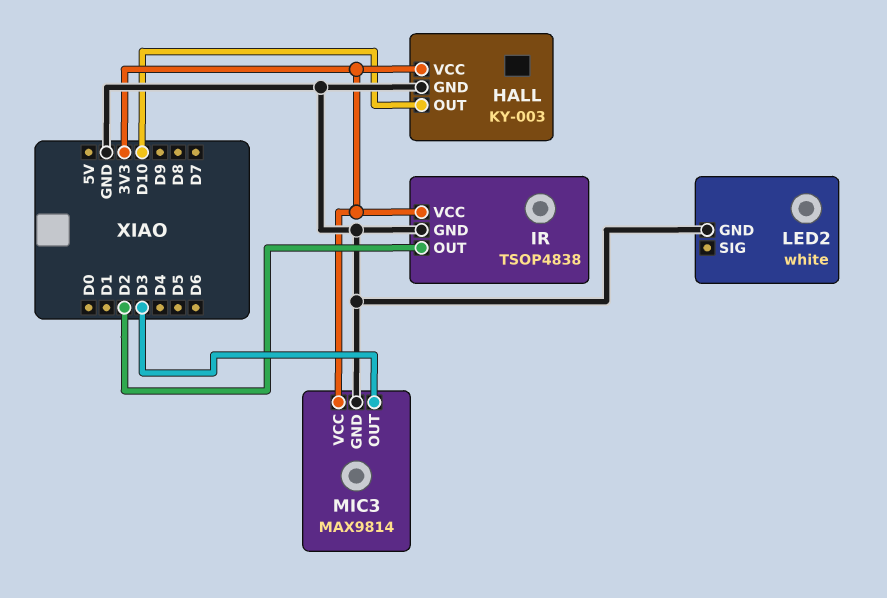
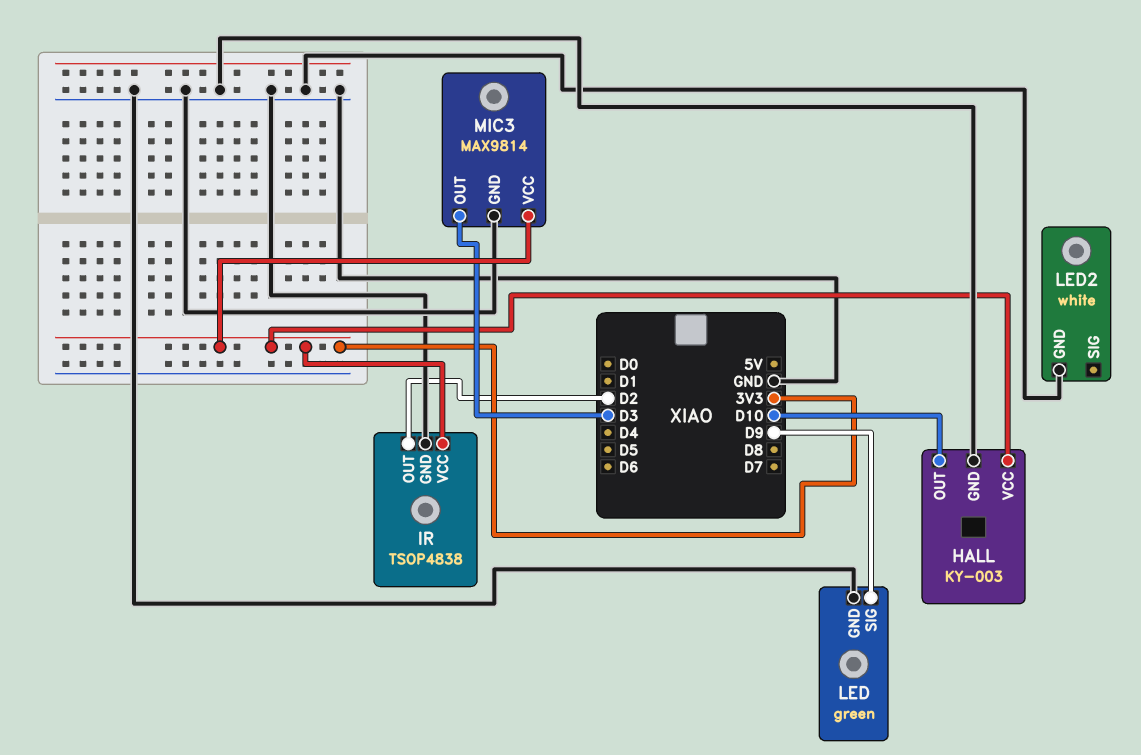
LED: none -> green
LED pin GND: none -> GND
LED pin SIG: none -> D9

